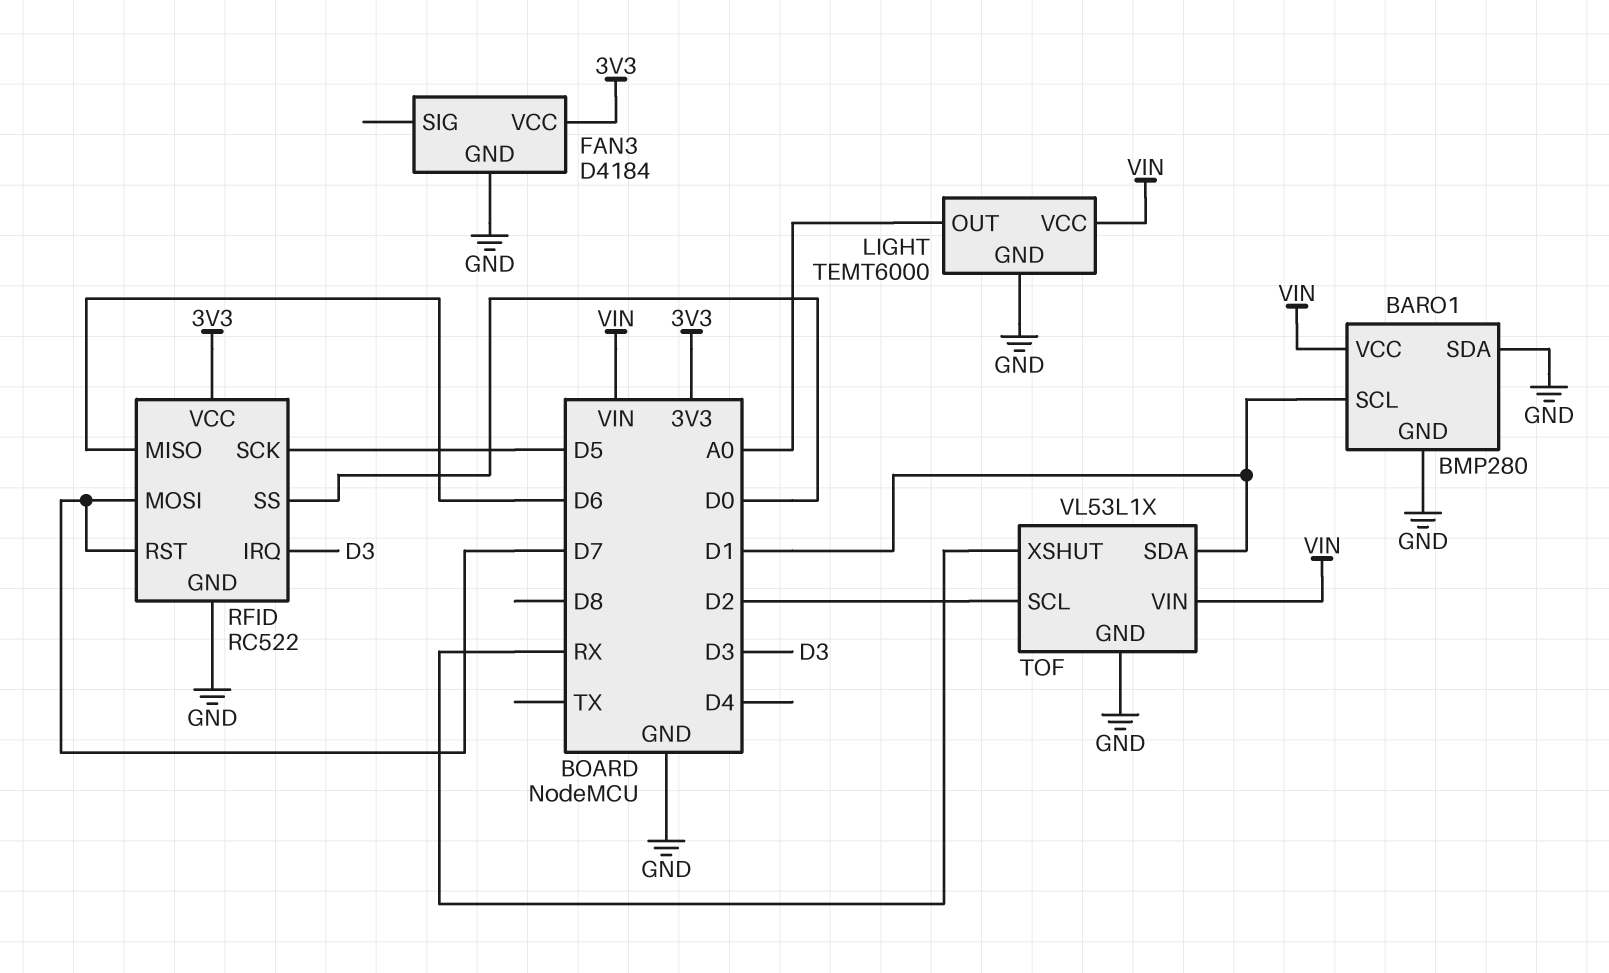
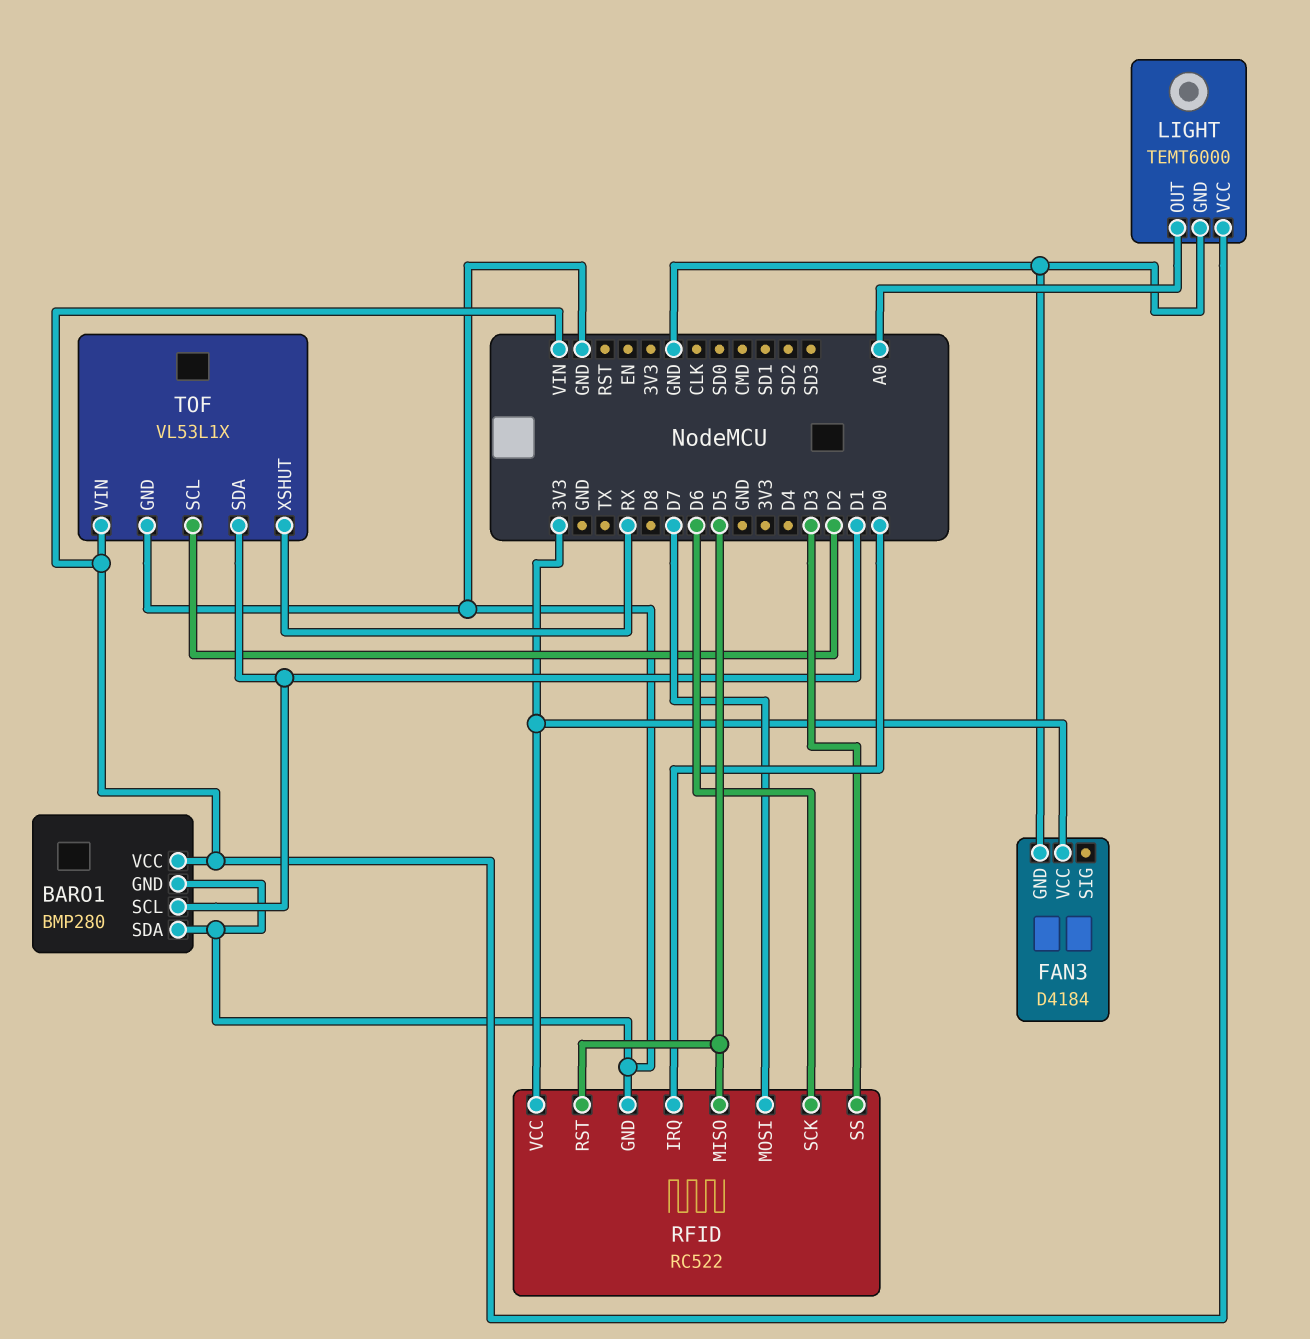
RFID pin IRQ: D3 -> D0
RFID pin MISO: D6 -> D5
RFID pin RST: D7 -> D5
RFID pin SCK: D5 -> D6
RFID pin SS: D0 -> D3

